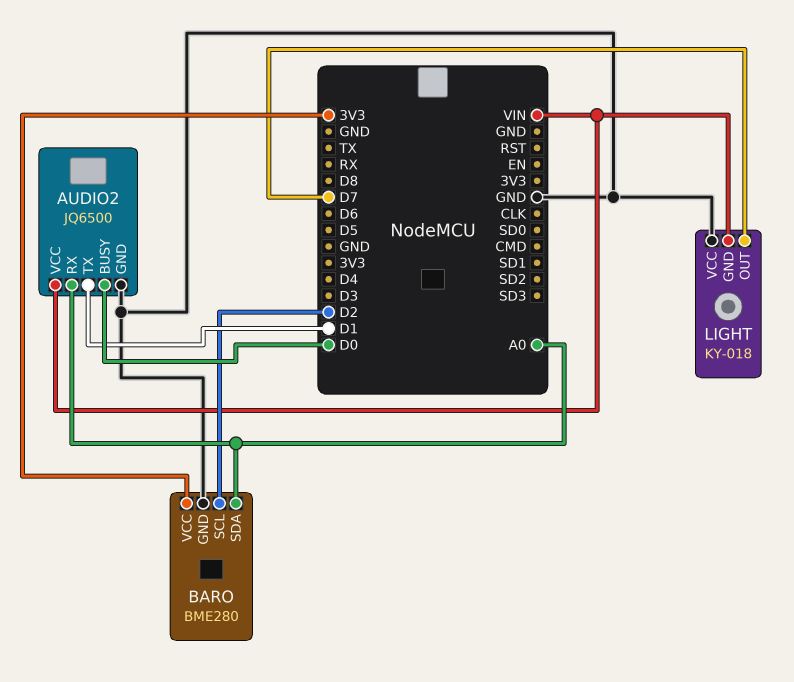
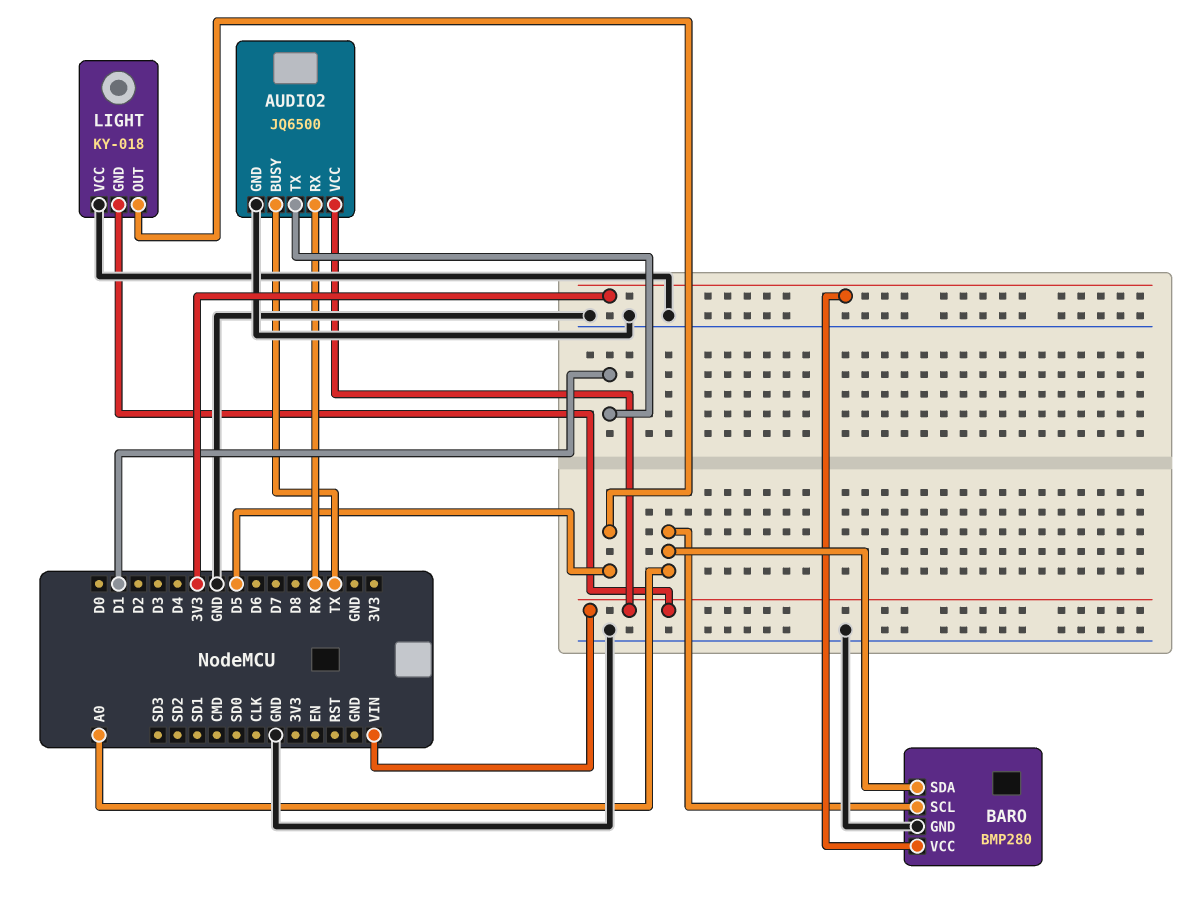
AUDIO2 pin BUSY: D0 -> TX
AUDIO2 pin RX: A0 -> RX
BARO: BME280 -> BMP280
BARO pin SCL: D2 -> A0
LIGHT pin OUT: D7 -> D5

